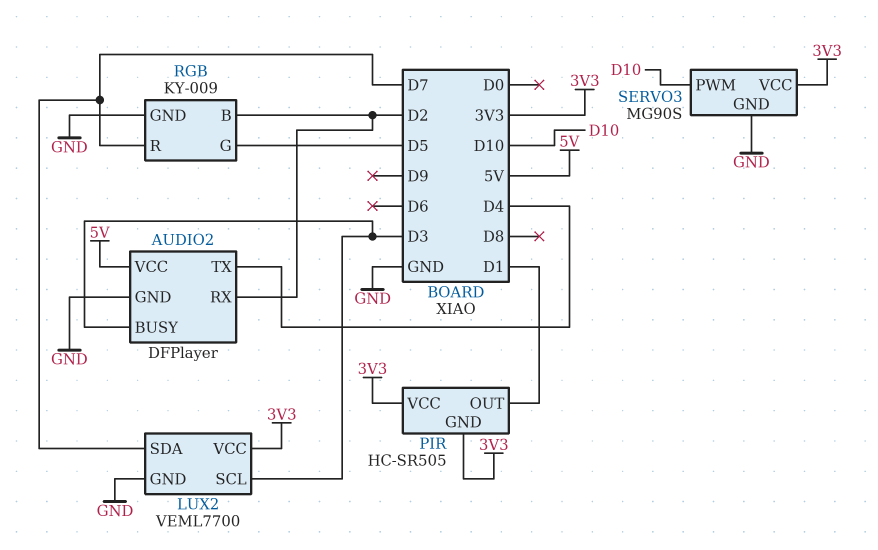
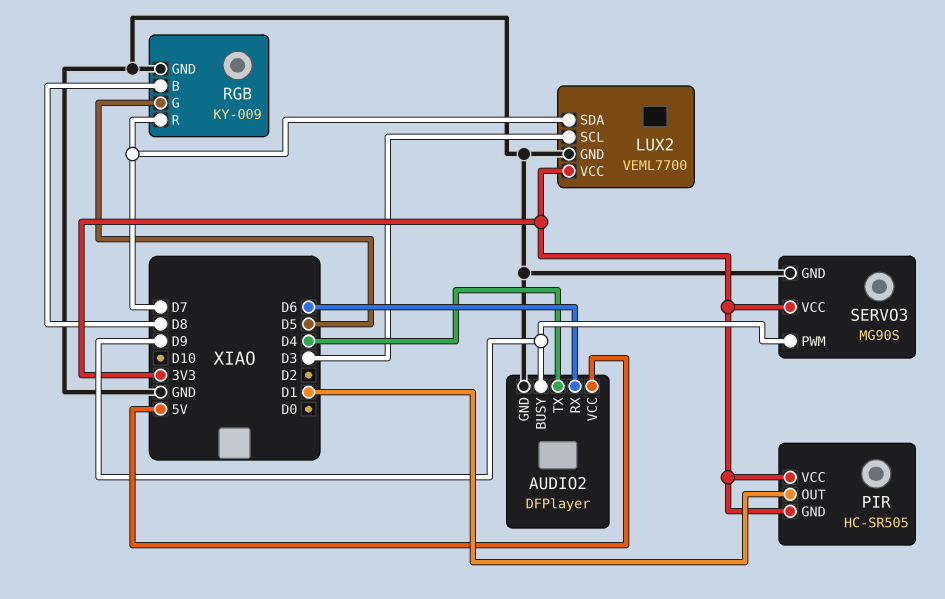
AUDIO2 pin BUSY: D3 -> D9
AUDIO2 pin RX: D2 -> D6
RGB pin B: D2 -> D8
SERVO3 pin PWM: D10 -> D9

